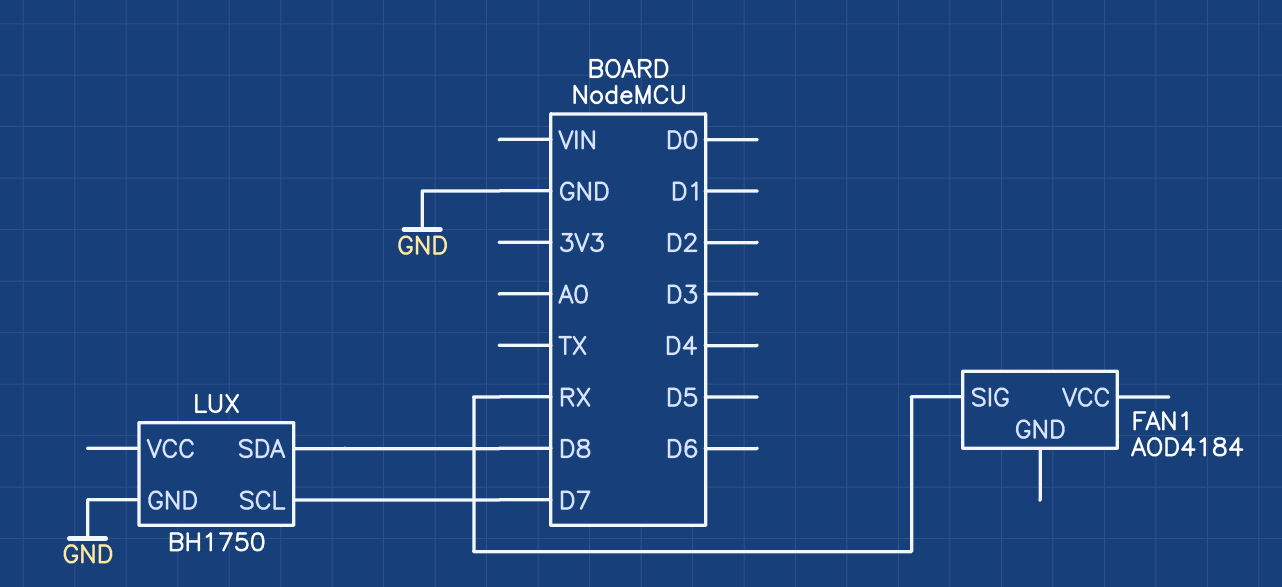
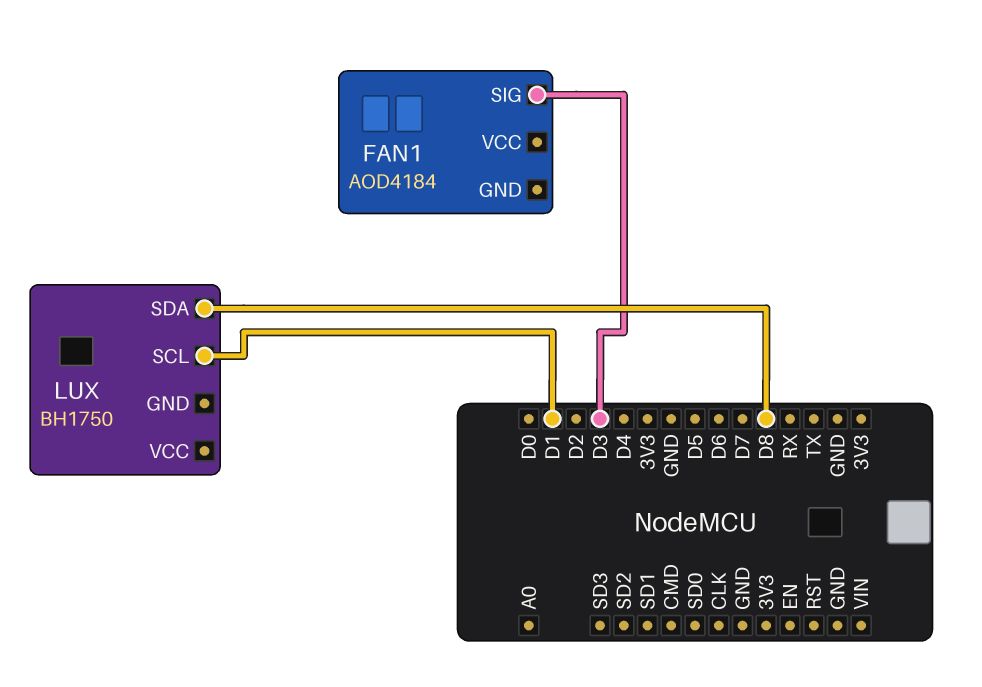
FAN1 pin SIG: RX -> D3
LUX pin GND: GND -> none
LUX pin SCL: D7 -> D1

